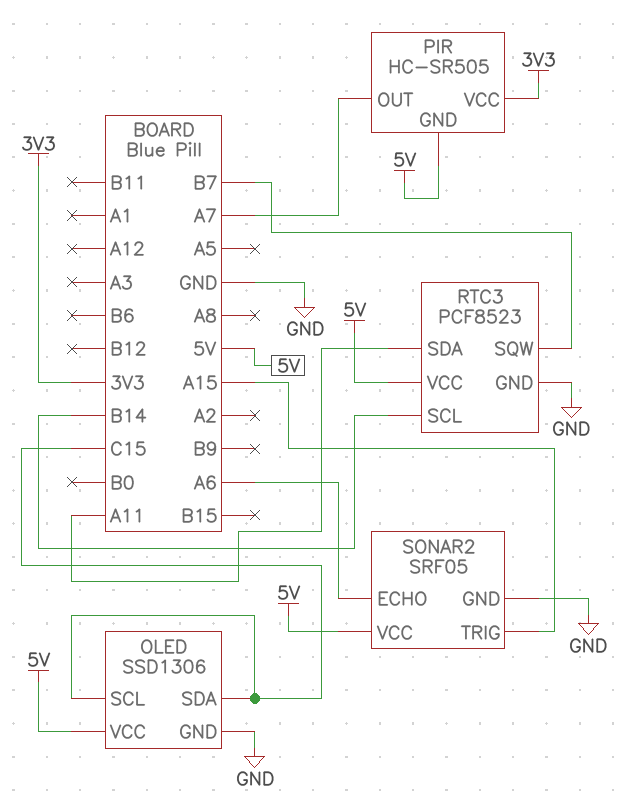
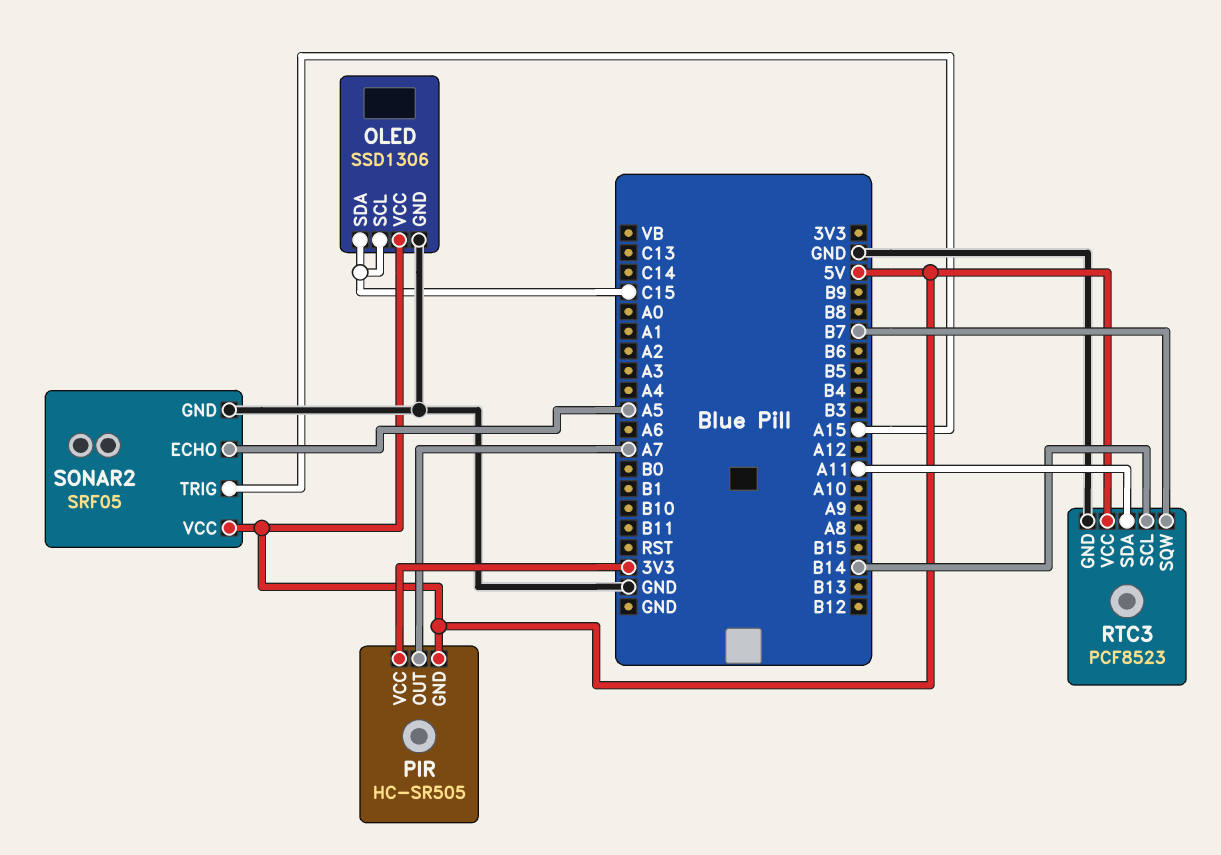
SONAR2 pin ECHO: A6 -> A5

